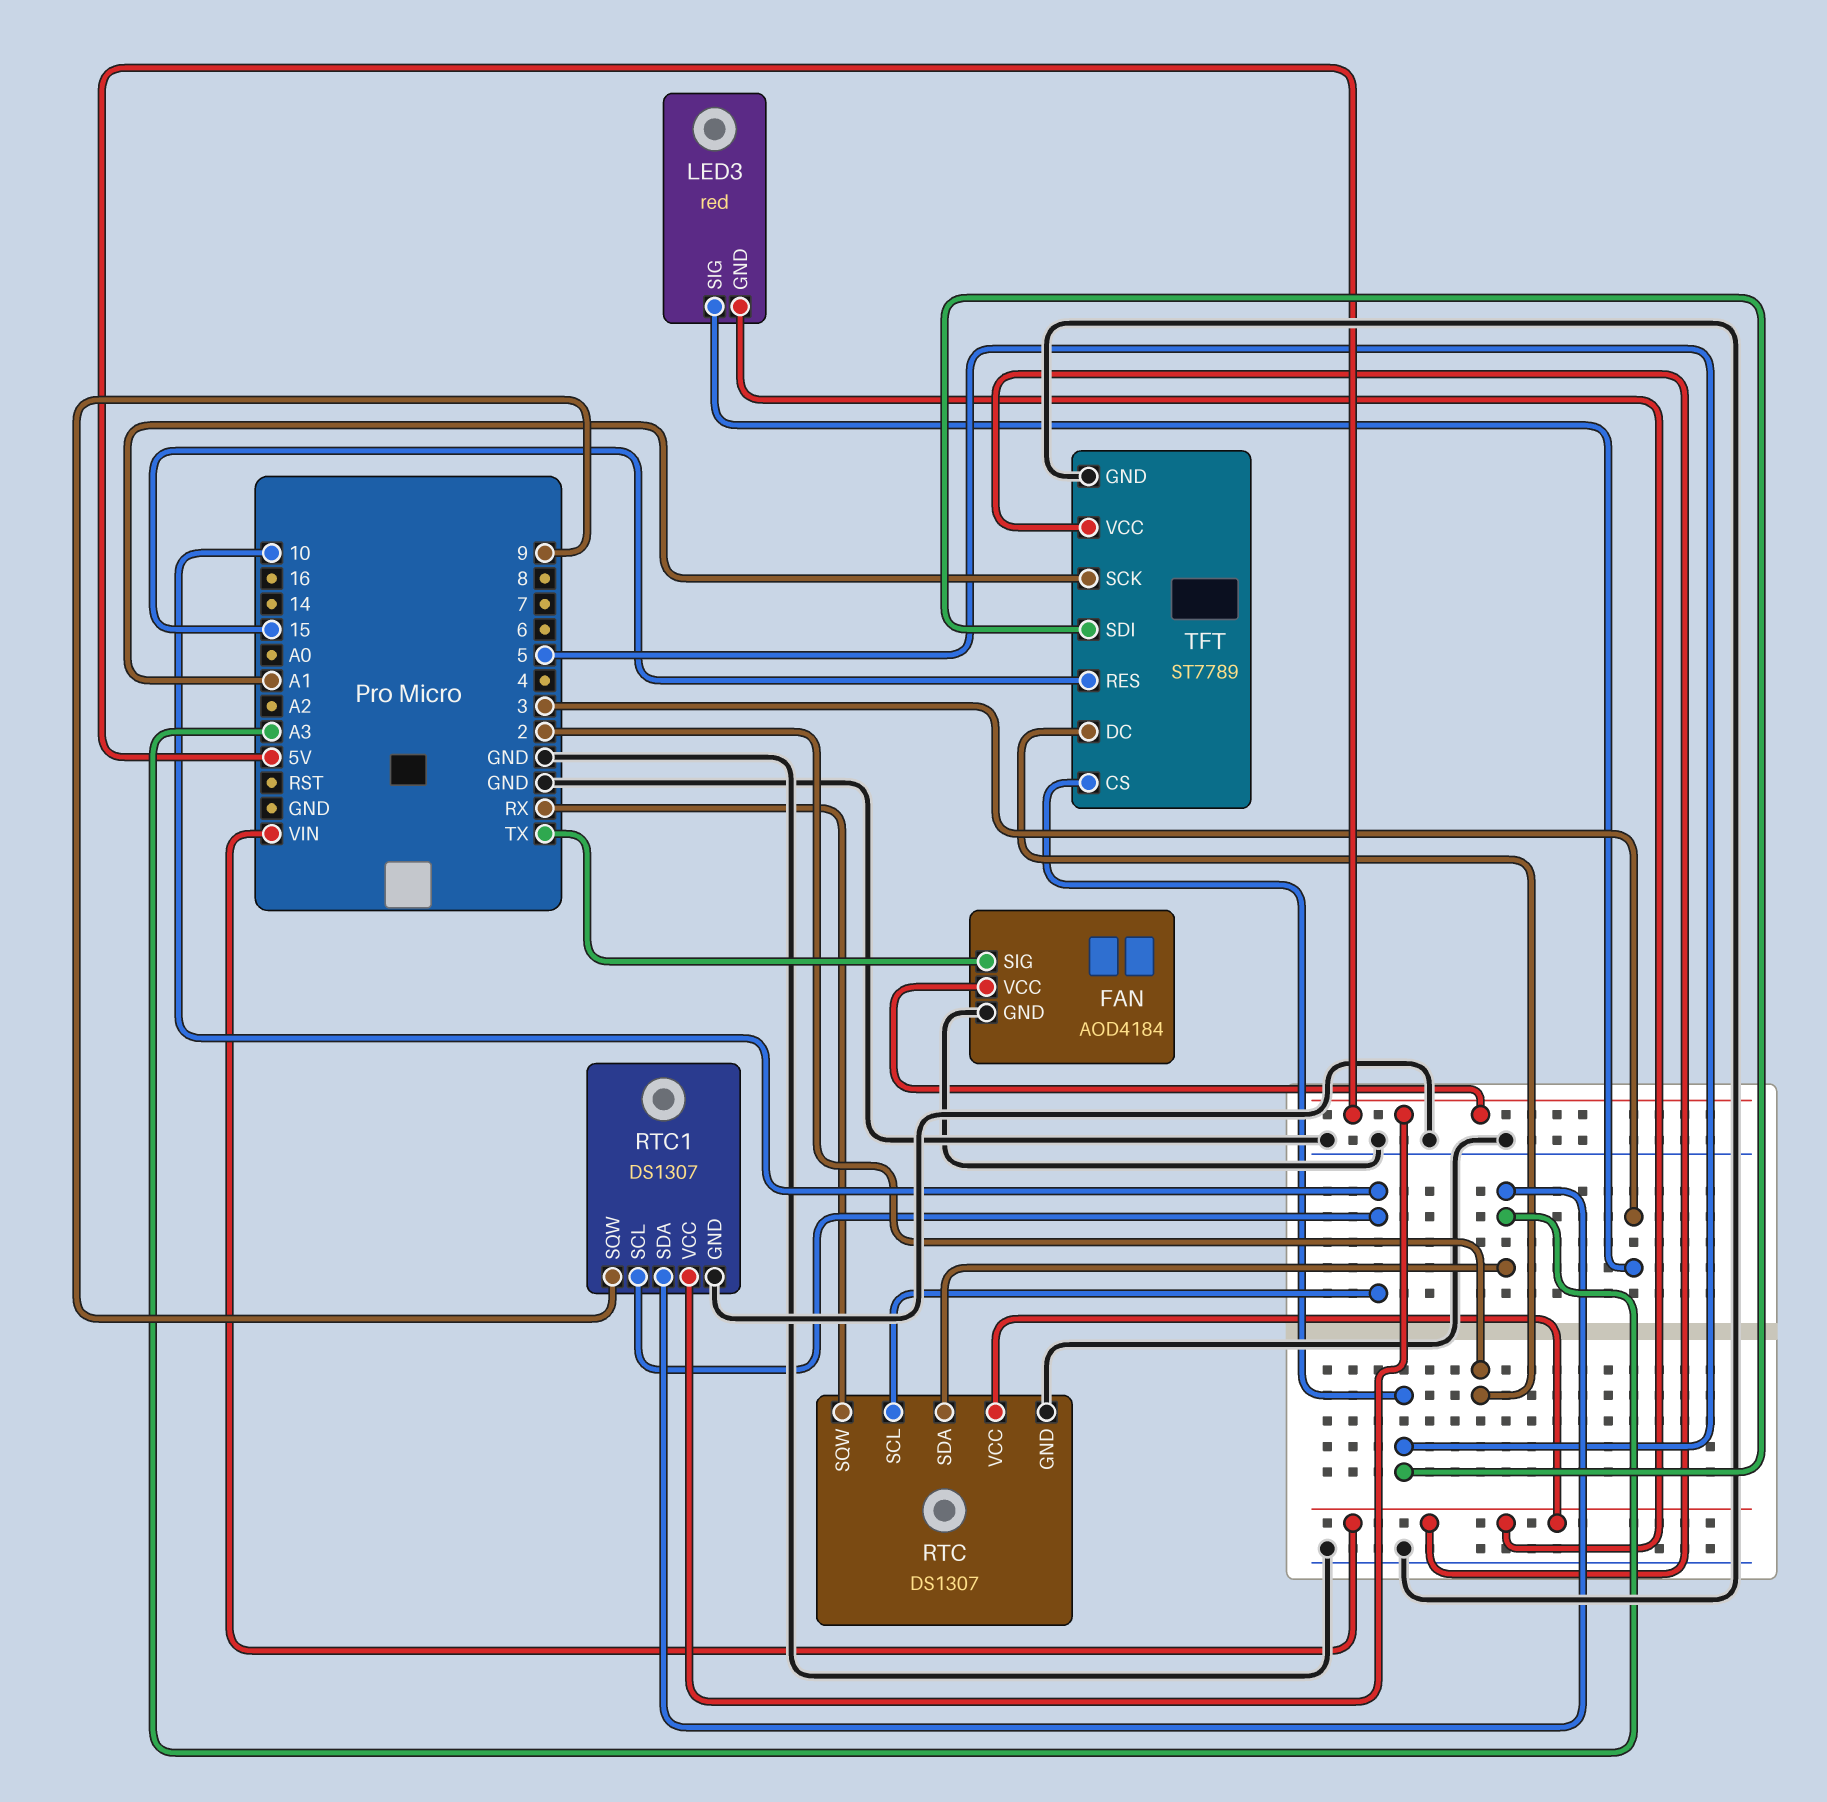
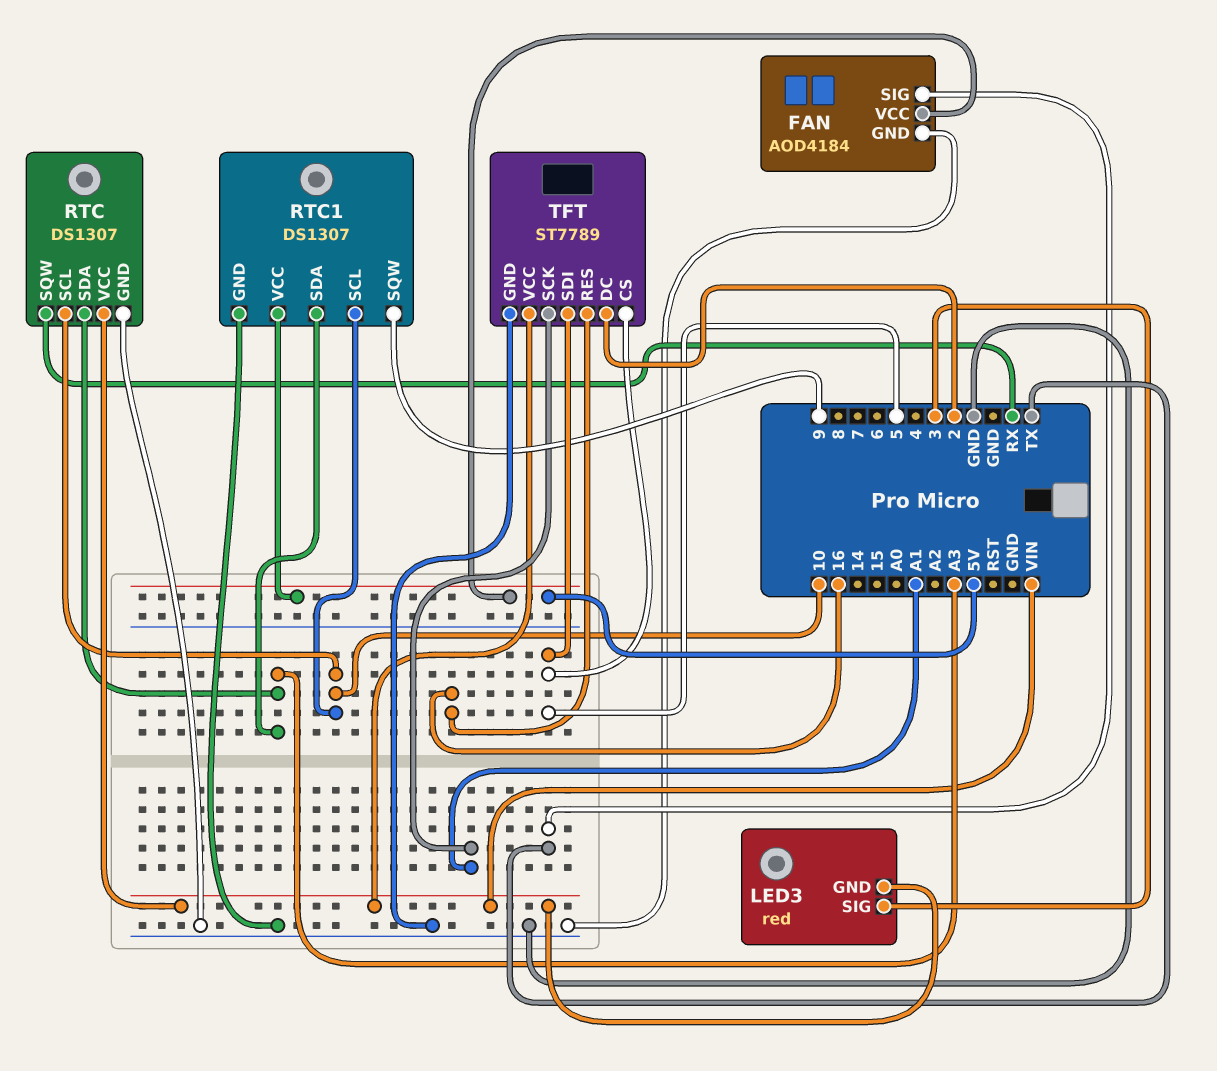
TFT pin RES: 15 -> 16

